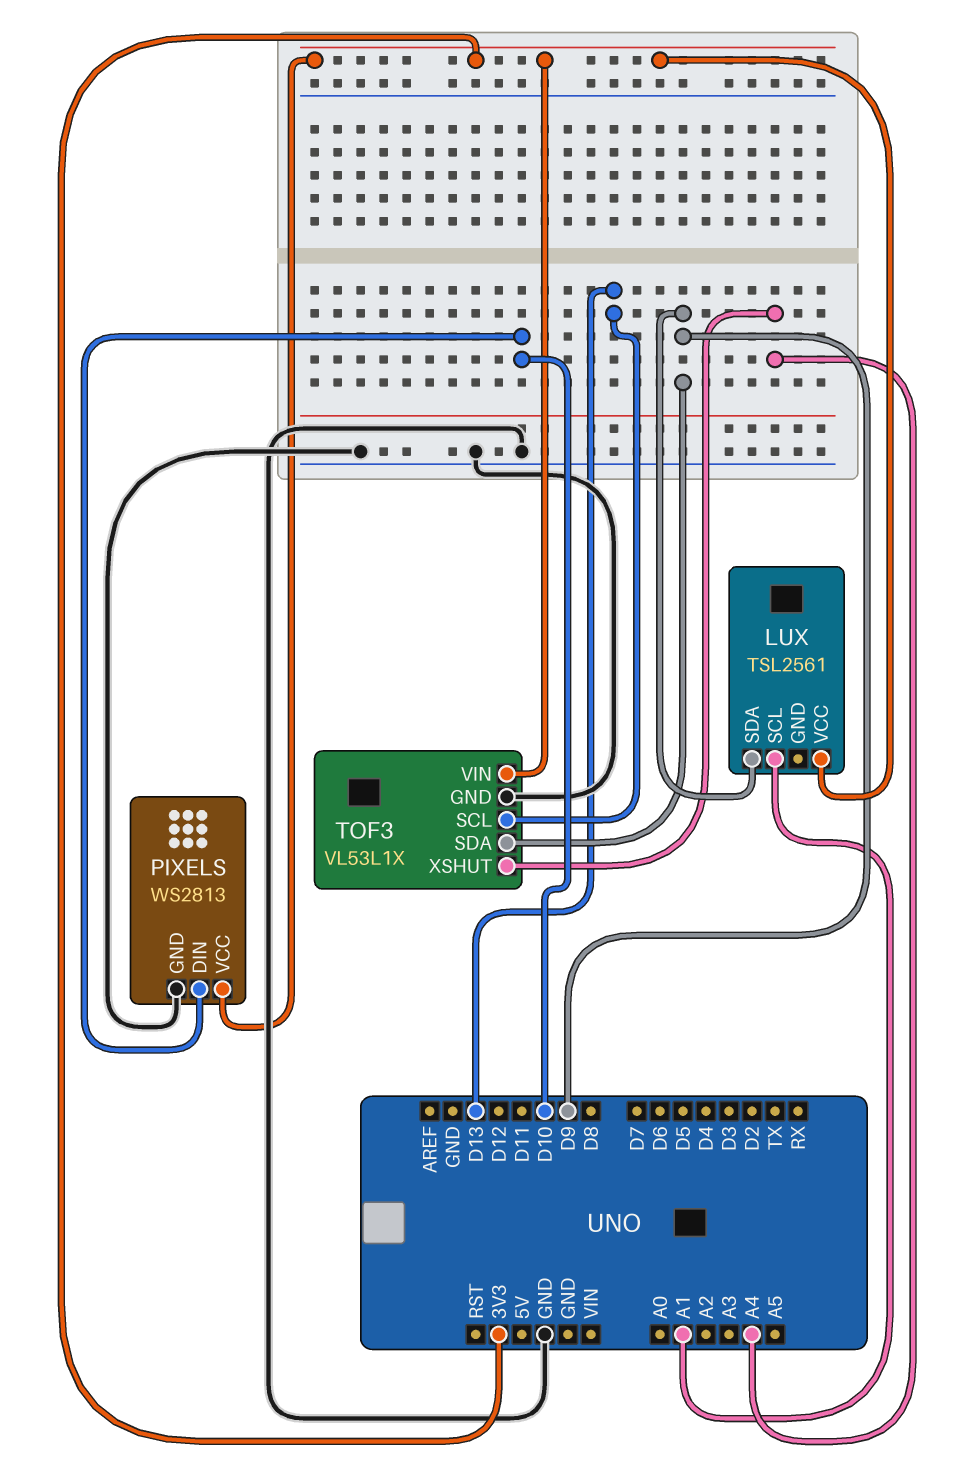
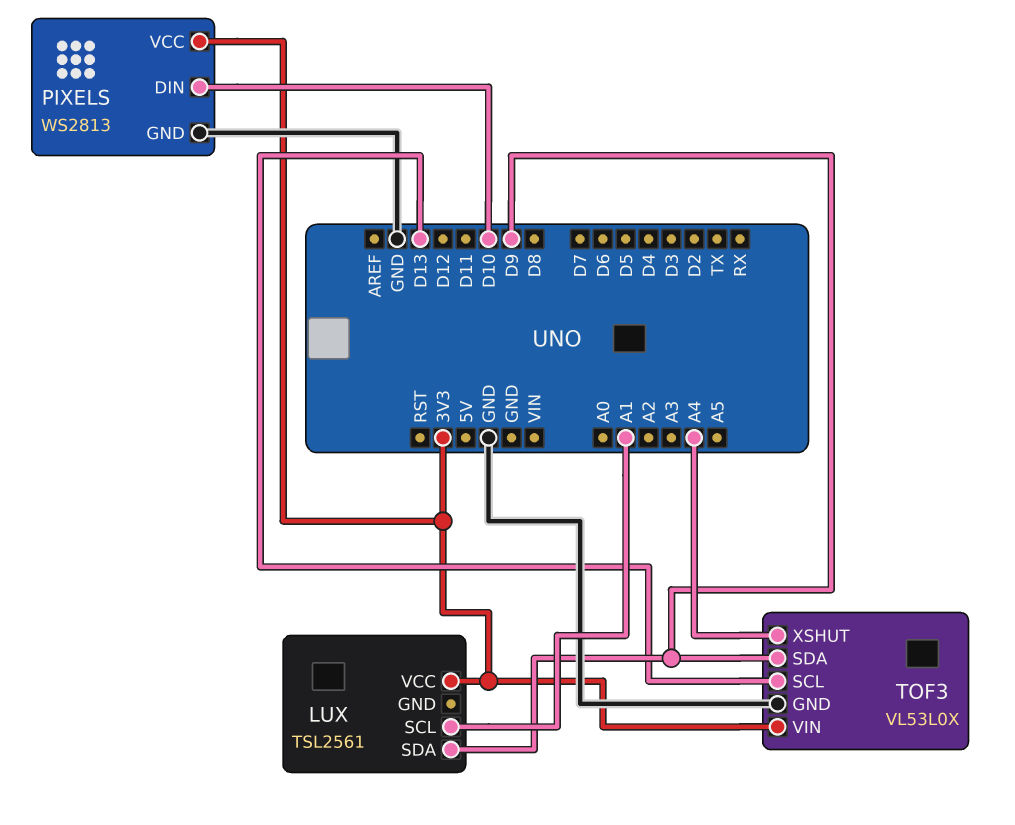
TOF3: VL53L1X -> VL53L0X

